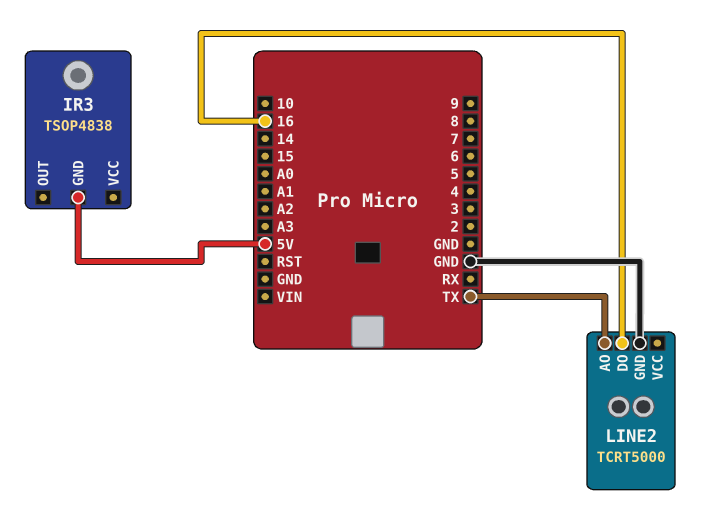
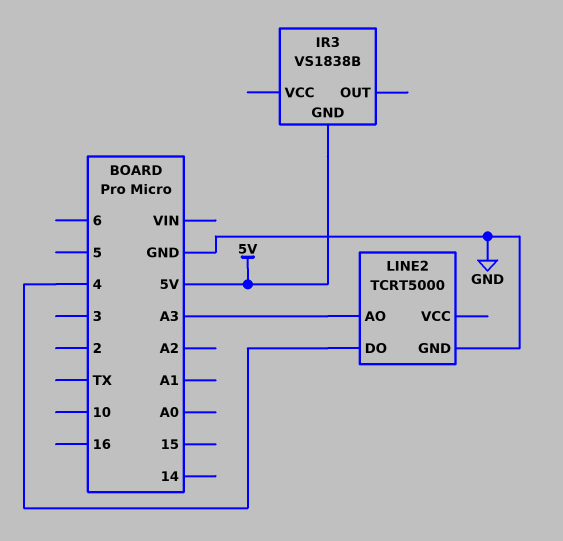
IR3: TSOP4838 -> VS1838B
LINE2 pin AO: TX -> A3
LINE2 pin DO: 16 -> 4

